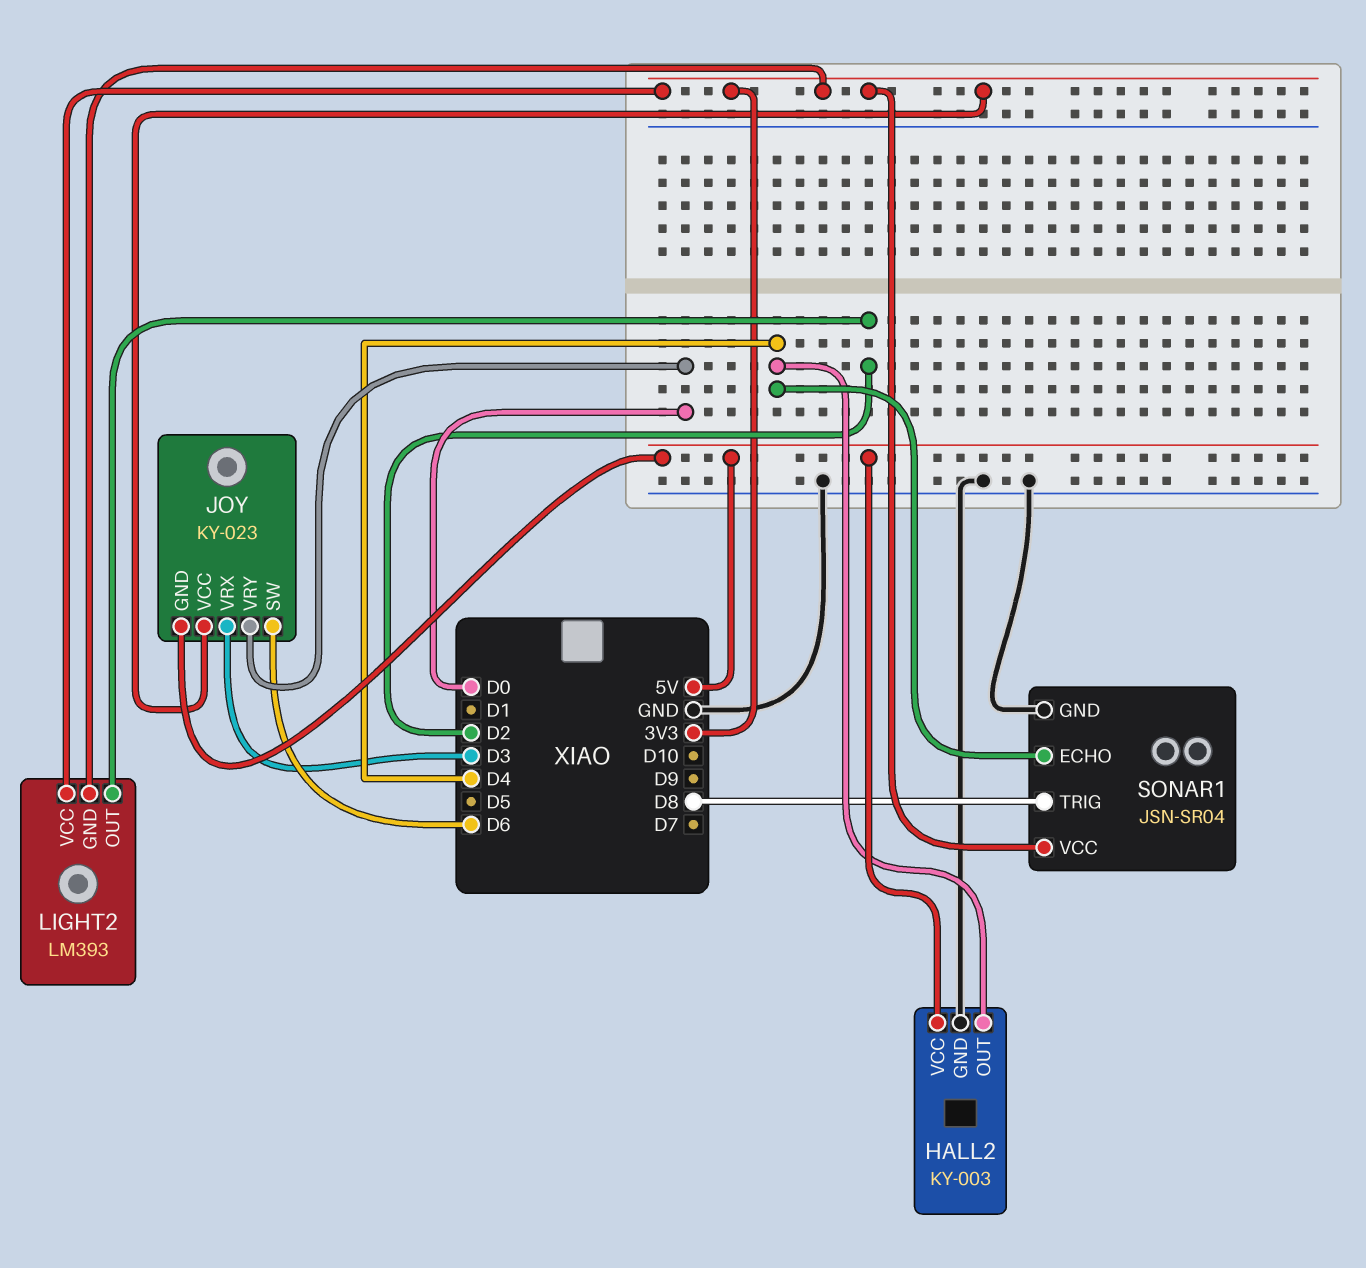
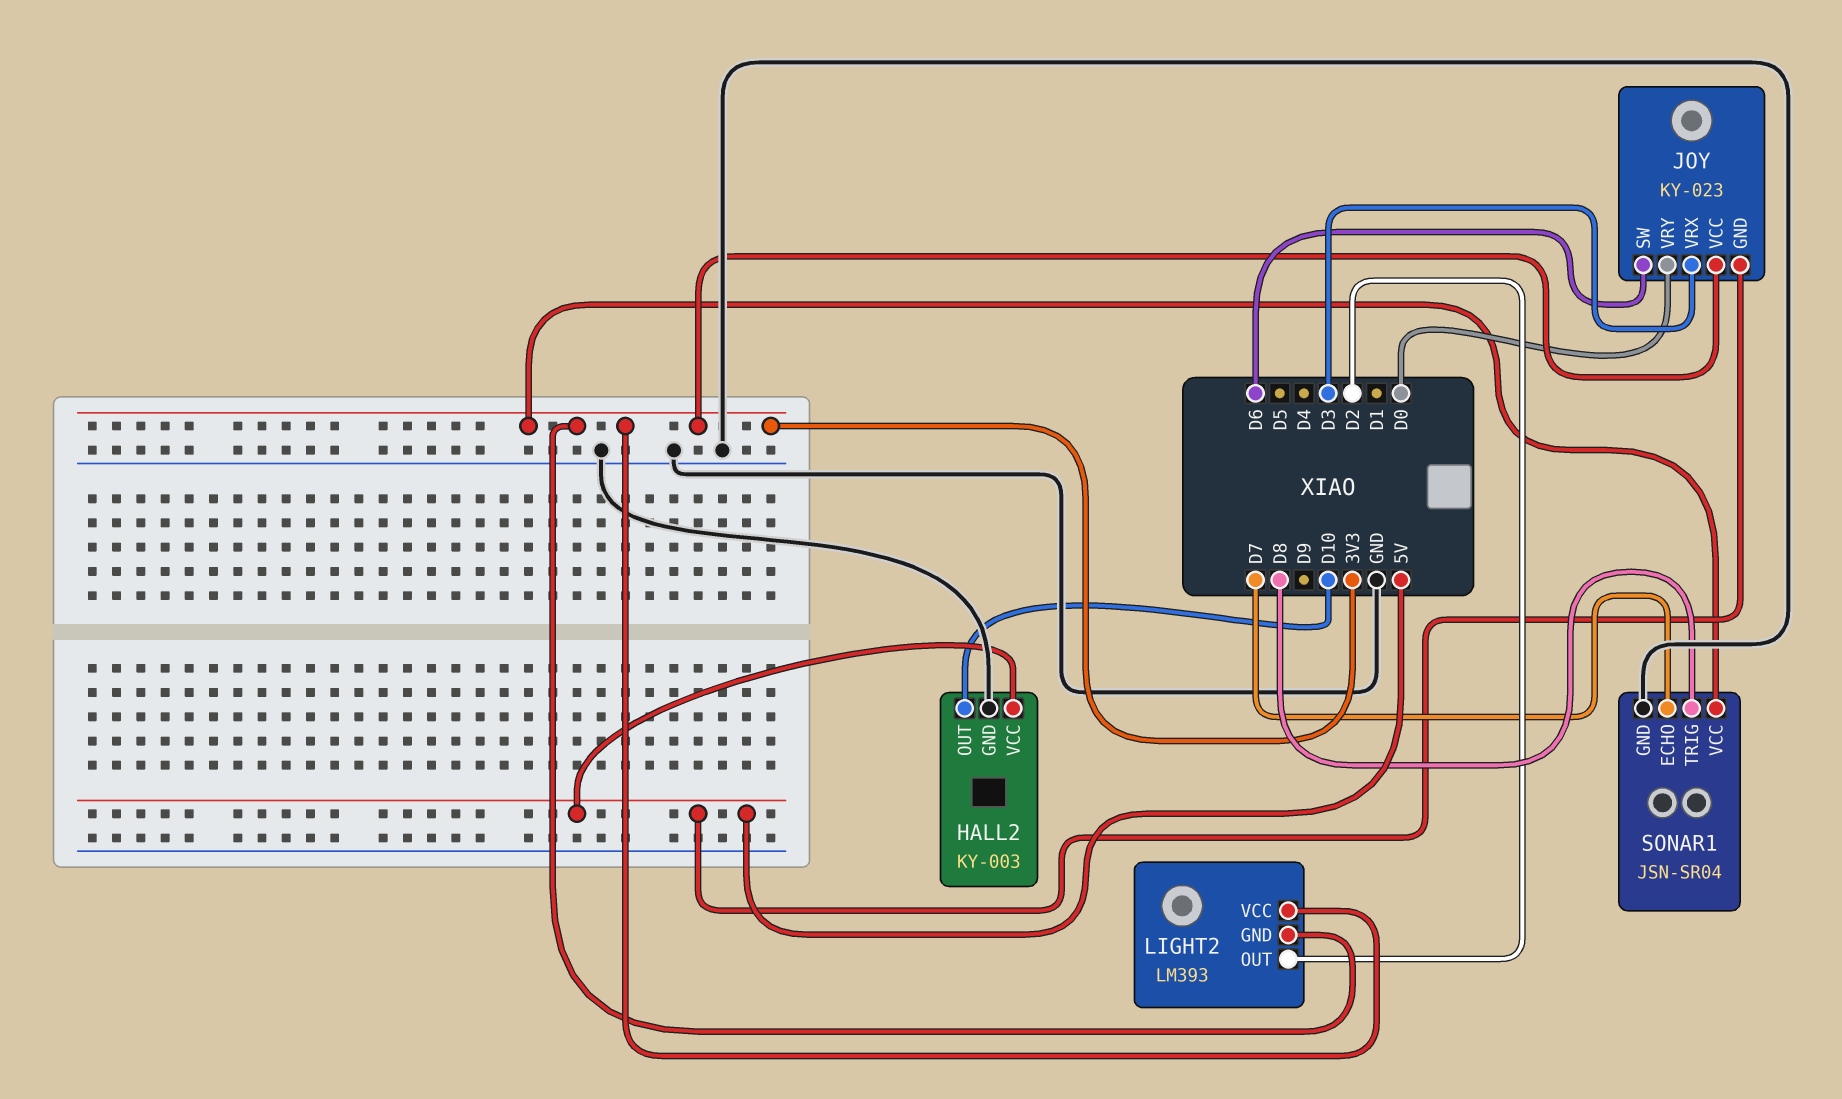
HALL2 pin OUT: D4 -> D10
SONAR1 pin ECHO: D4 -> D7

